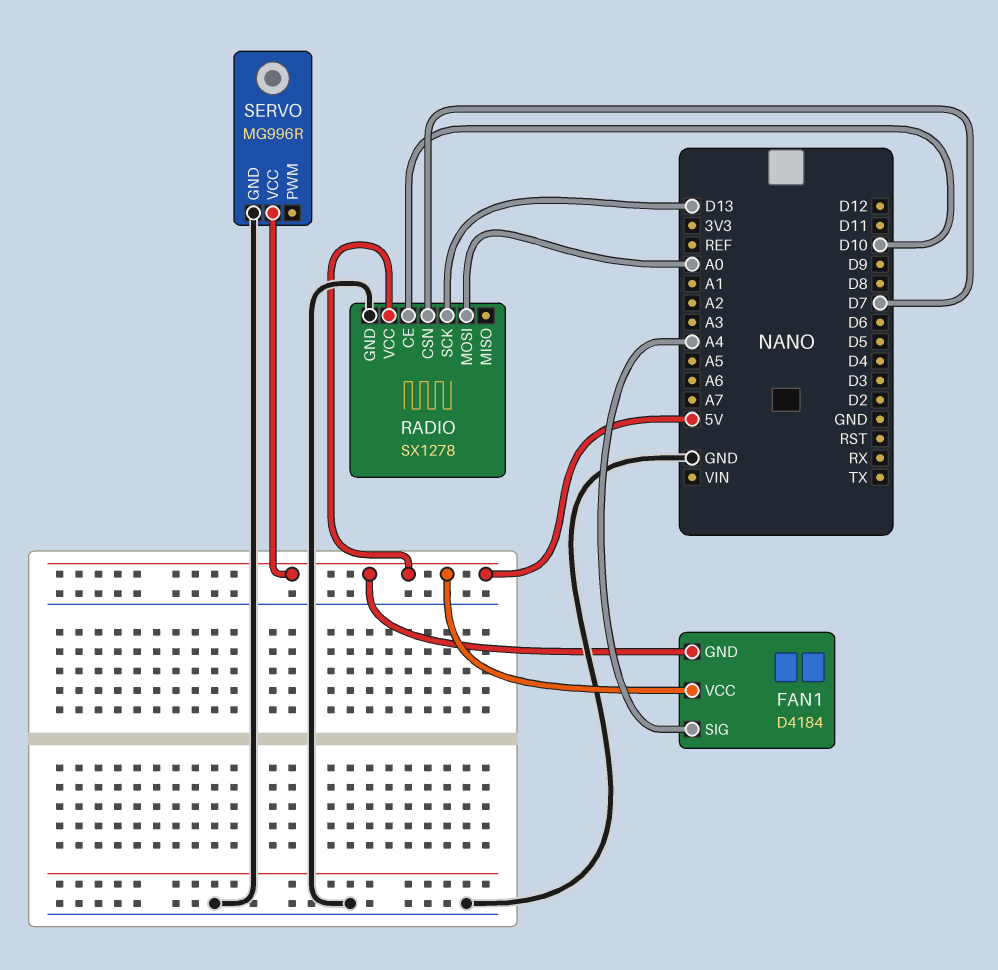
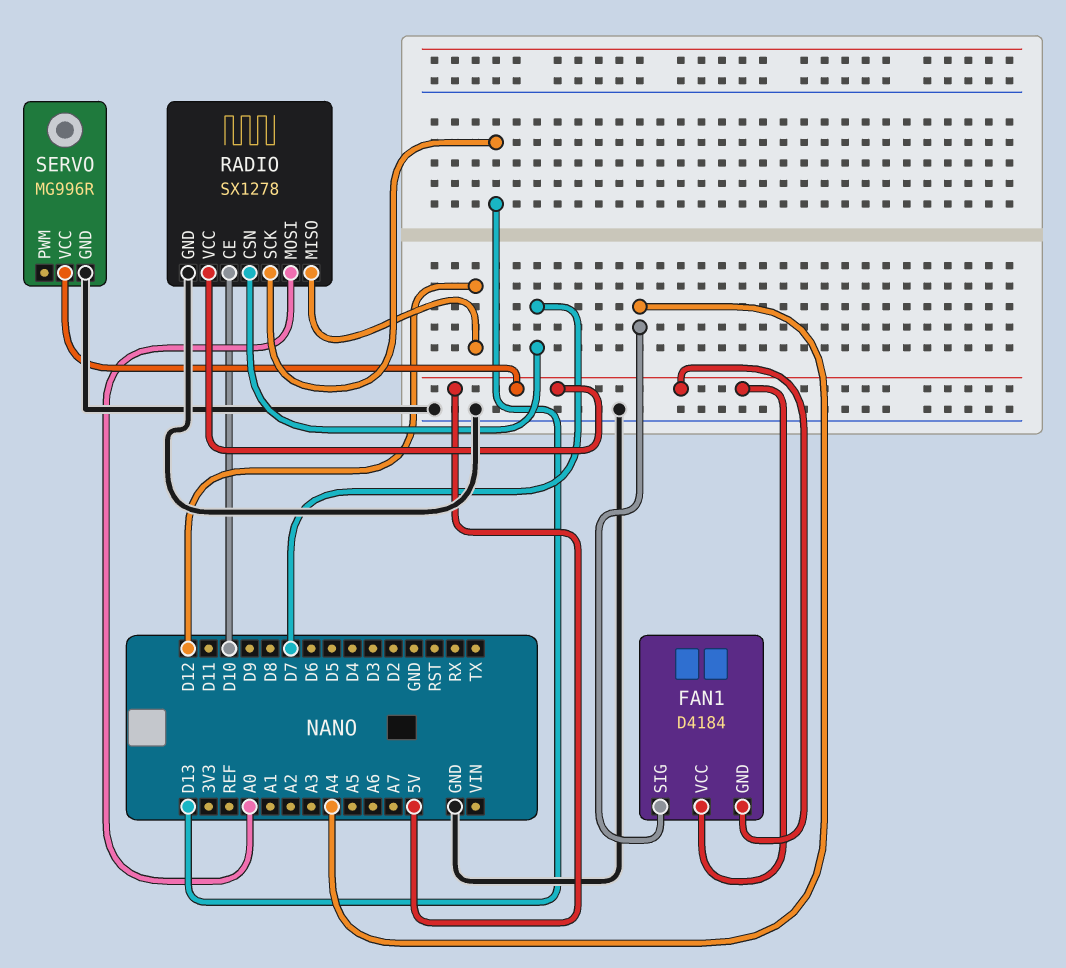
RADIO pin MISO: none -> D12

